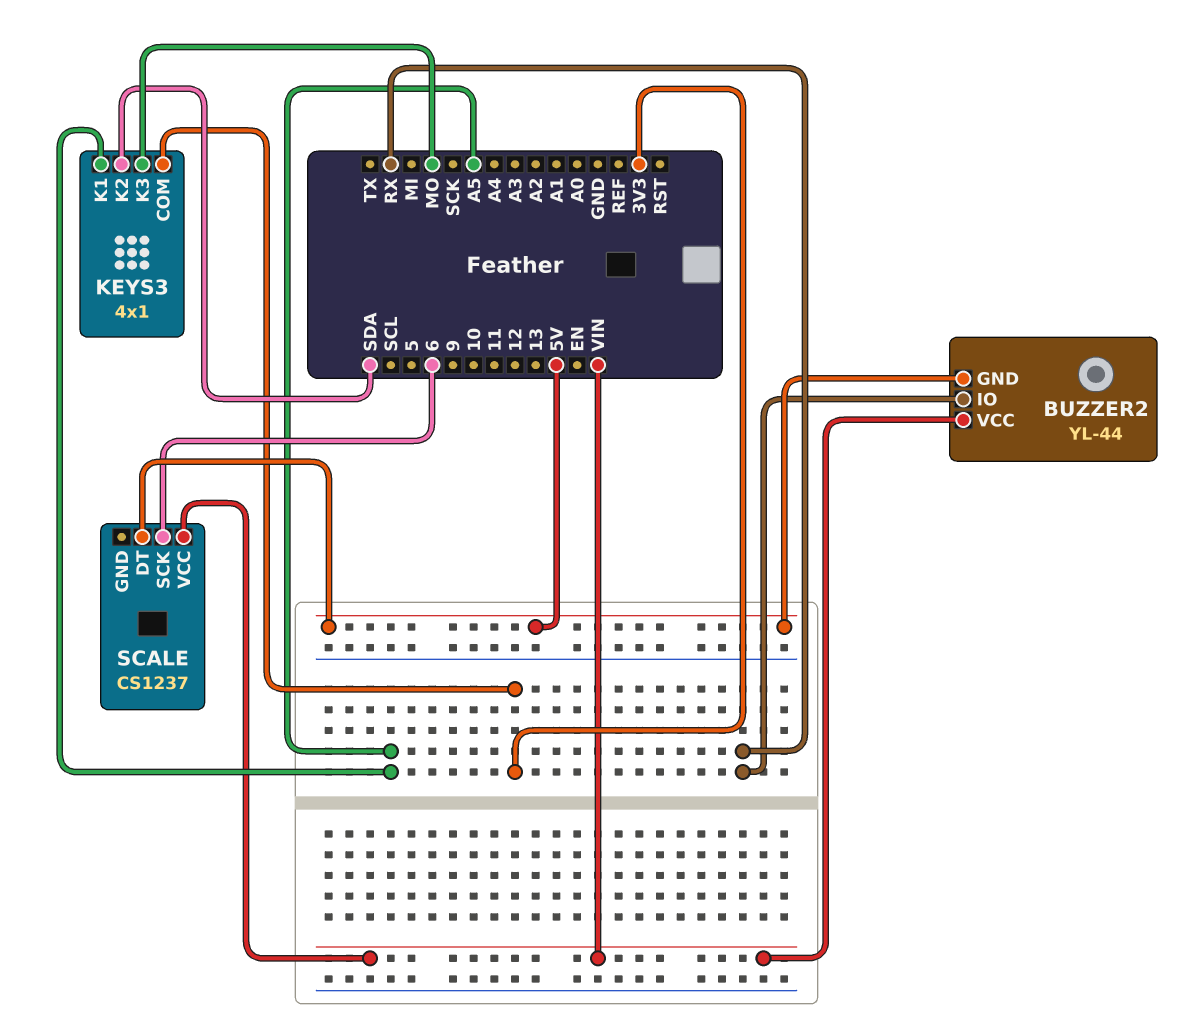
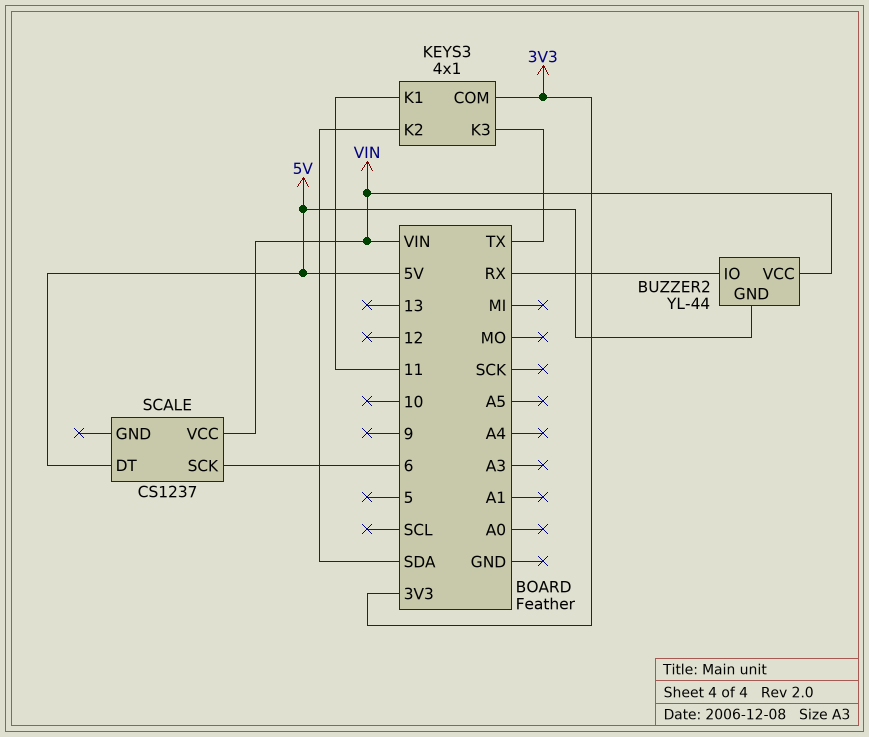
KEYS3 pin K1: A5 -> 11
KEYS3 pin K3: MO -> TX

